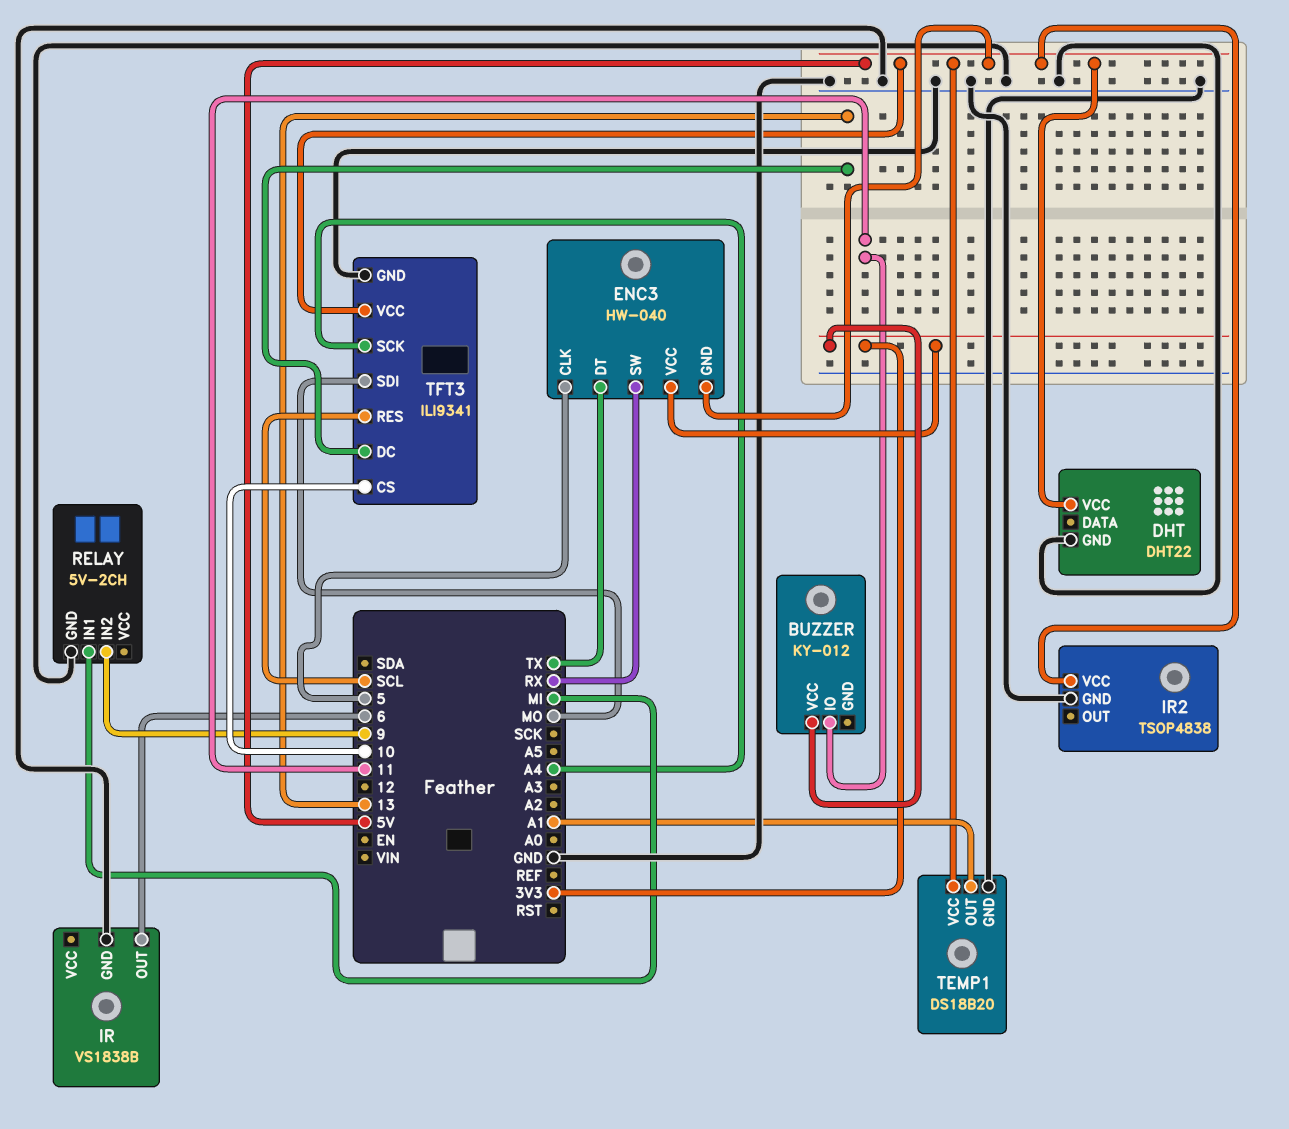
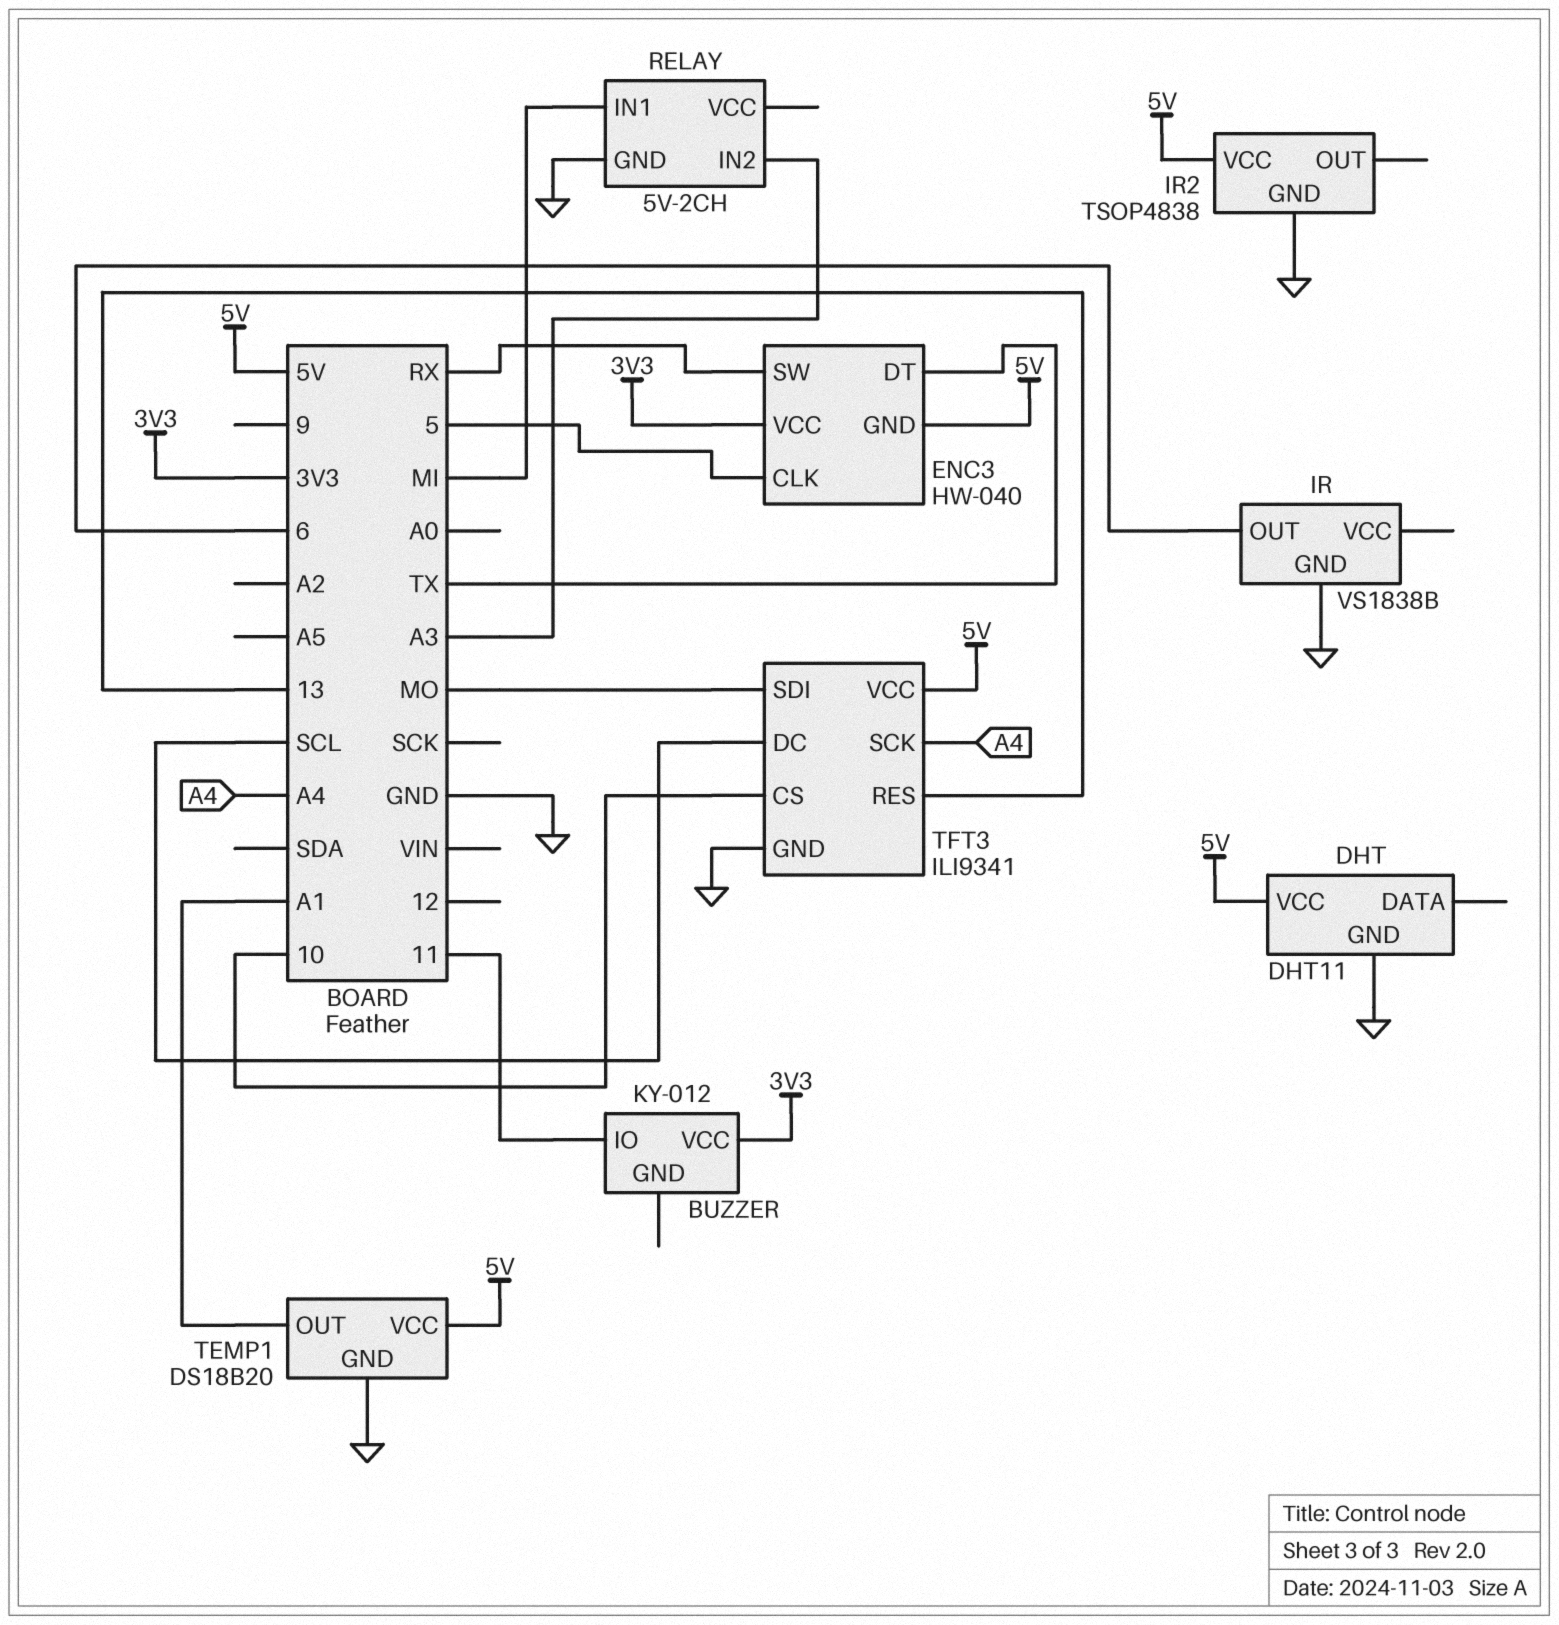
DHT: DHT22 -> DHT11
RELAY pin IN2: 9 -> A3
TFT3 pin DC: 13 -> SCL
TFT3 pin RES: SCL -> 13

